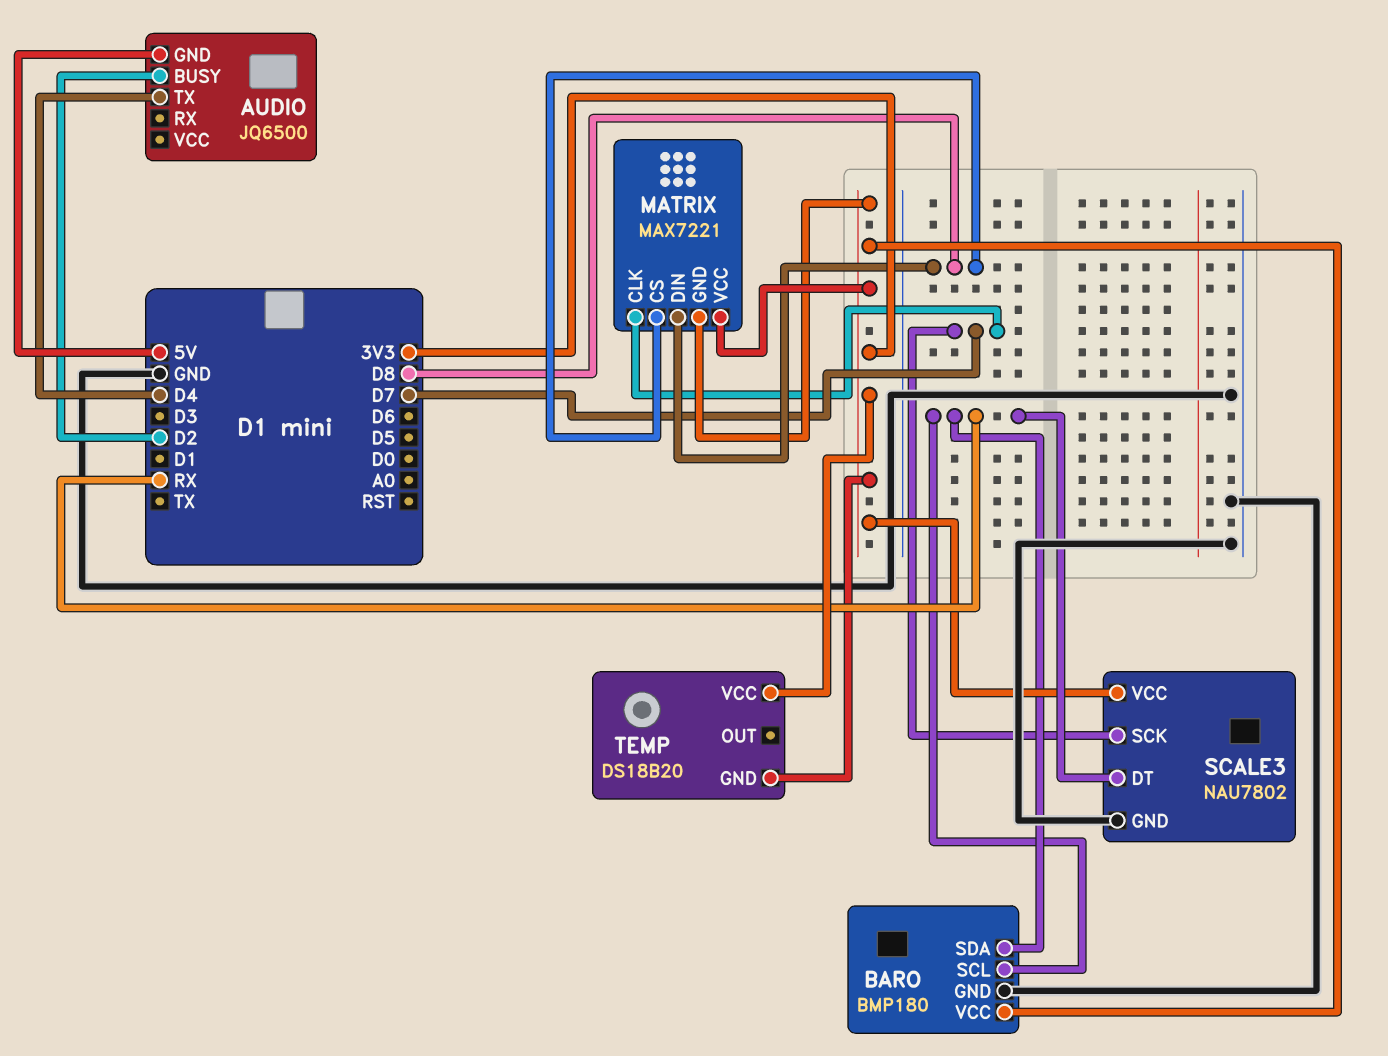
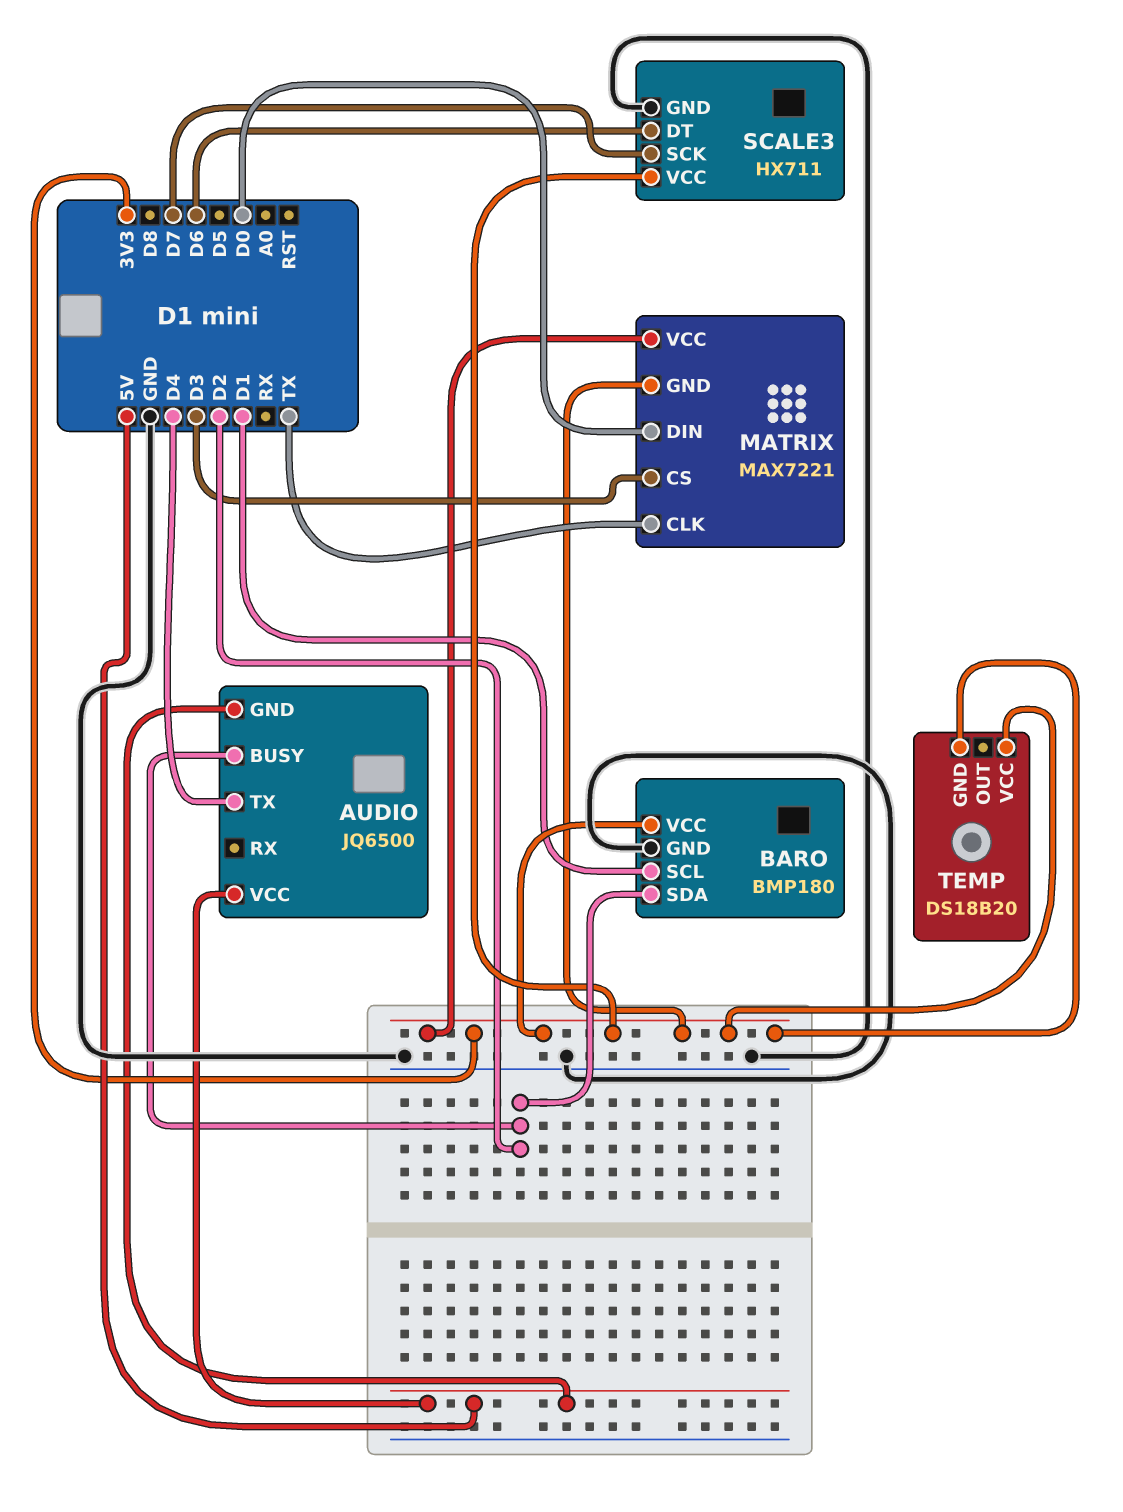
AUDIO pin VCC: none -> 5V
BARO pin SCL: RX -> D1
BARO pin SDA: RX -> D2
MATRIX pin CLK: D7 -> TX
MATRIX pin CS: D8 -> D3
MATRIX pin DIN: D8 -> D0
SCALE3: NAU7802 -> HX711
SCALE3 pin DT: RX -> D6

